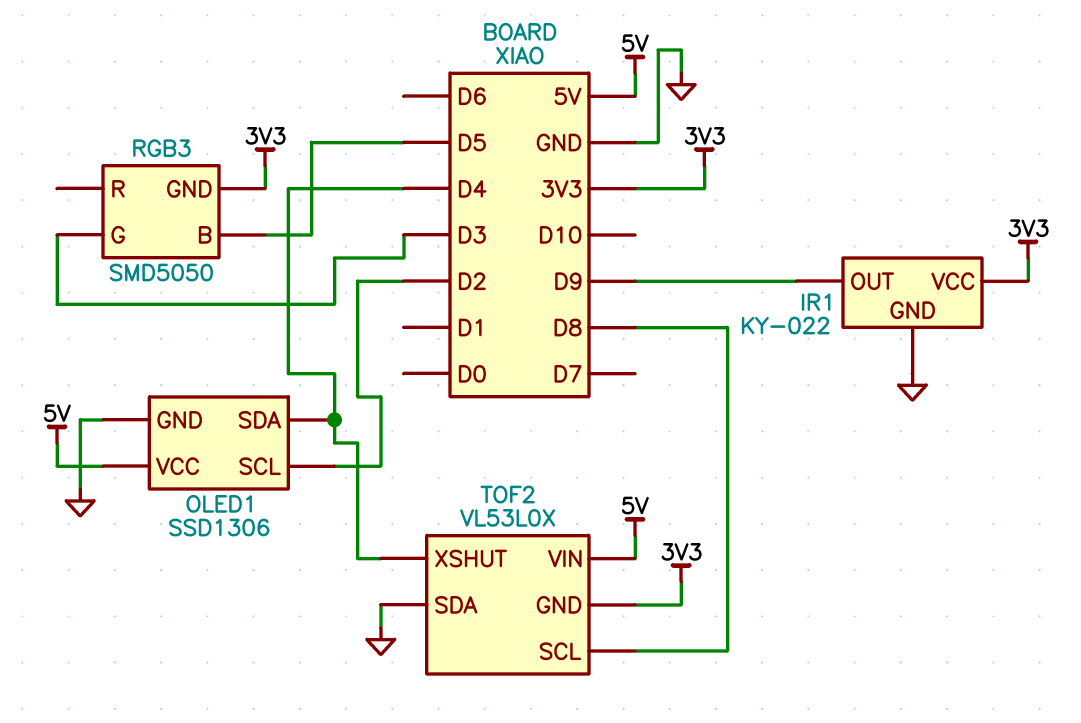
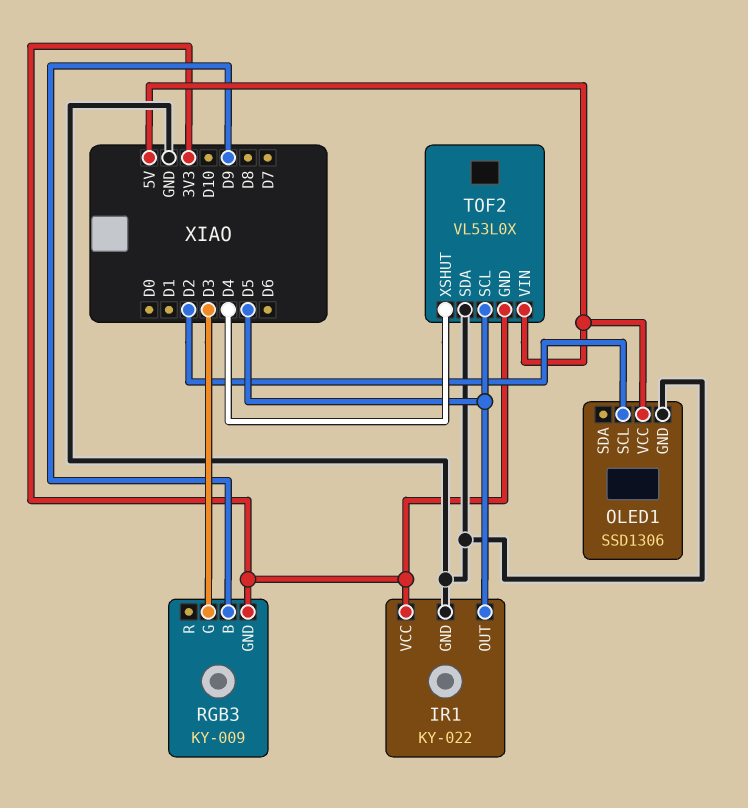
IR1 pin OUT: D9 -> D5
OLED1 pin SDA: D4 -> none
RGB3: SMD5050 -> KY-009
RGB3 pin B: D5 -> D9
TOF2 pin SCL: D8 -> D5

